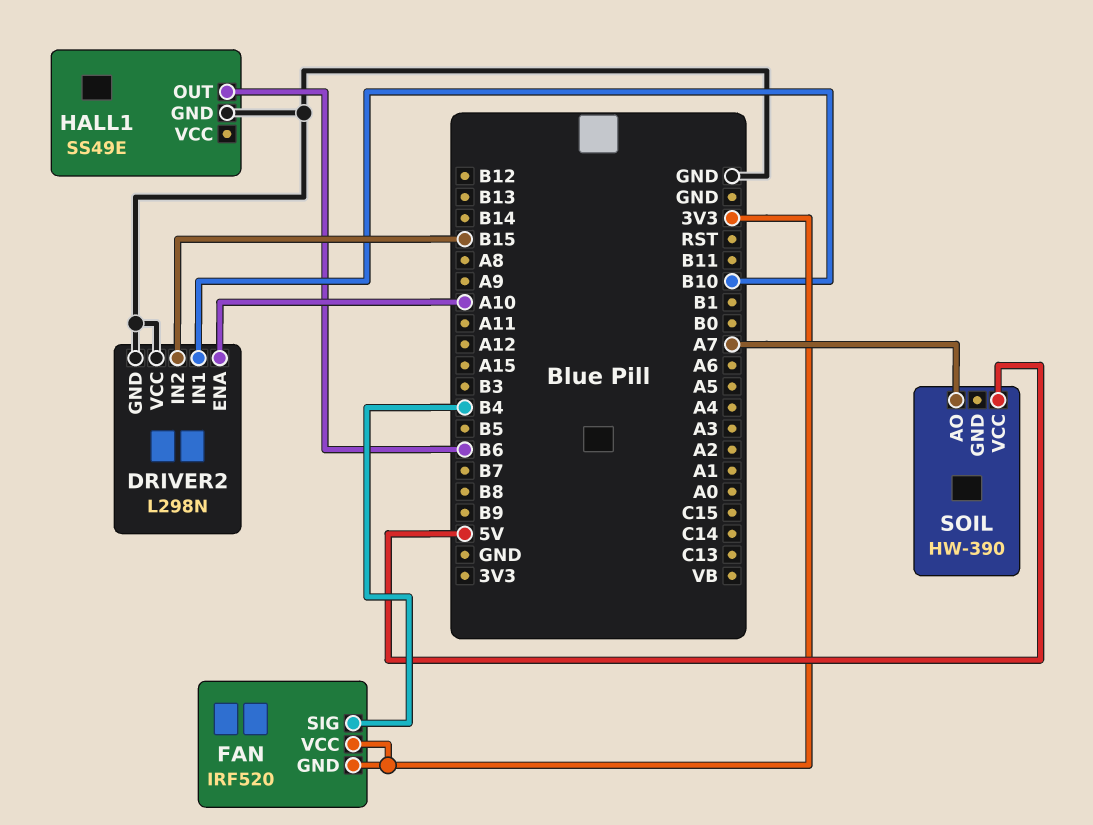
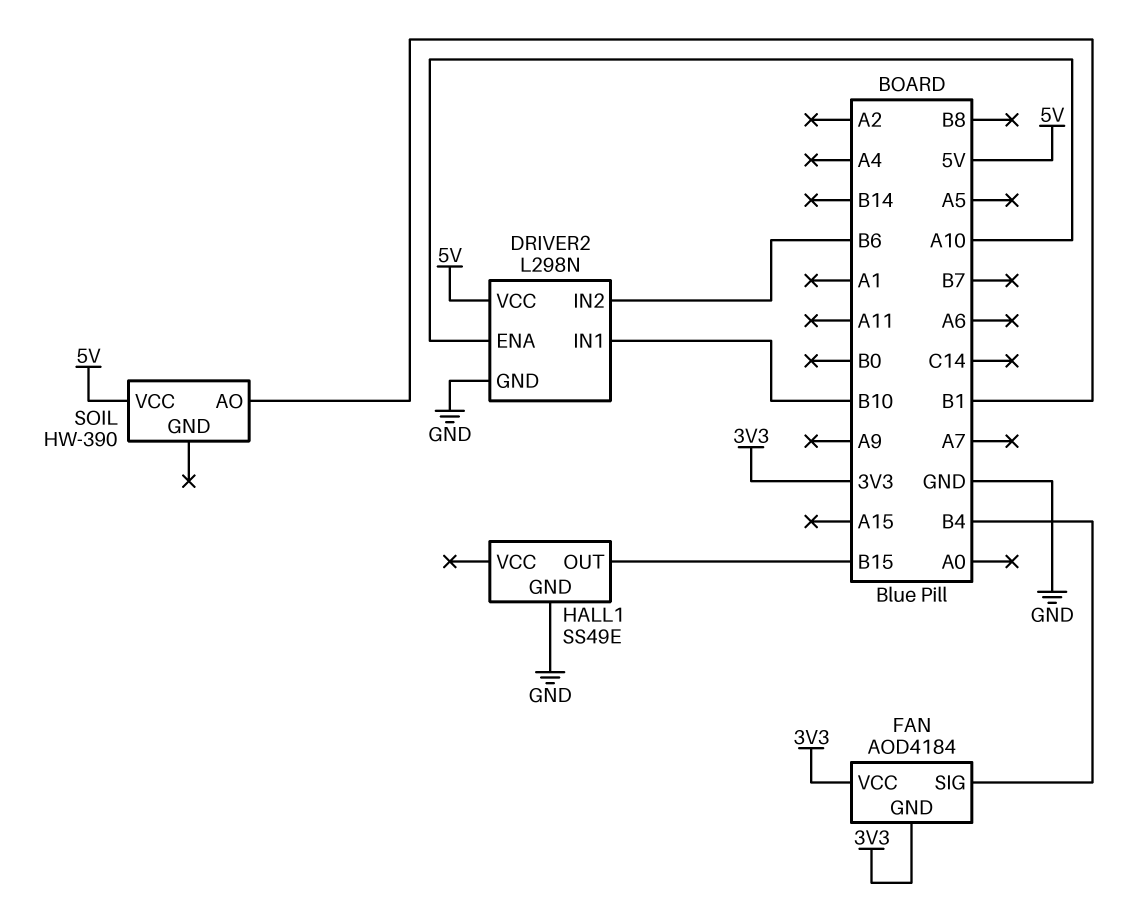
DRIVER2 pin IN2: B15 -> B6
DRIVER2 pin VCC: GND -> 5V
FAN: IRF520 -> AOD4184
HALL1 pin OUT: B6 -> B15
SOIL pin AO: A7 -> B1

